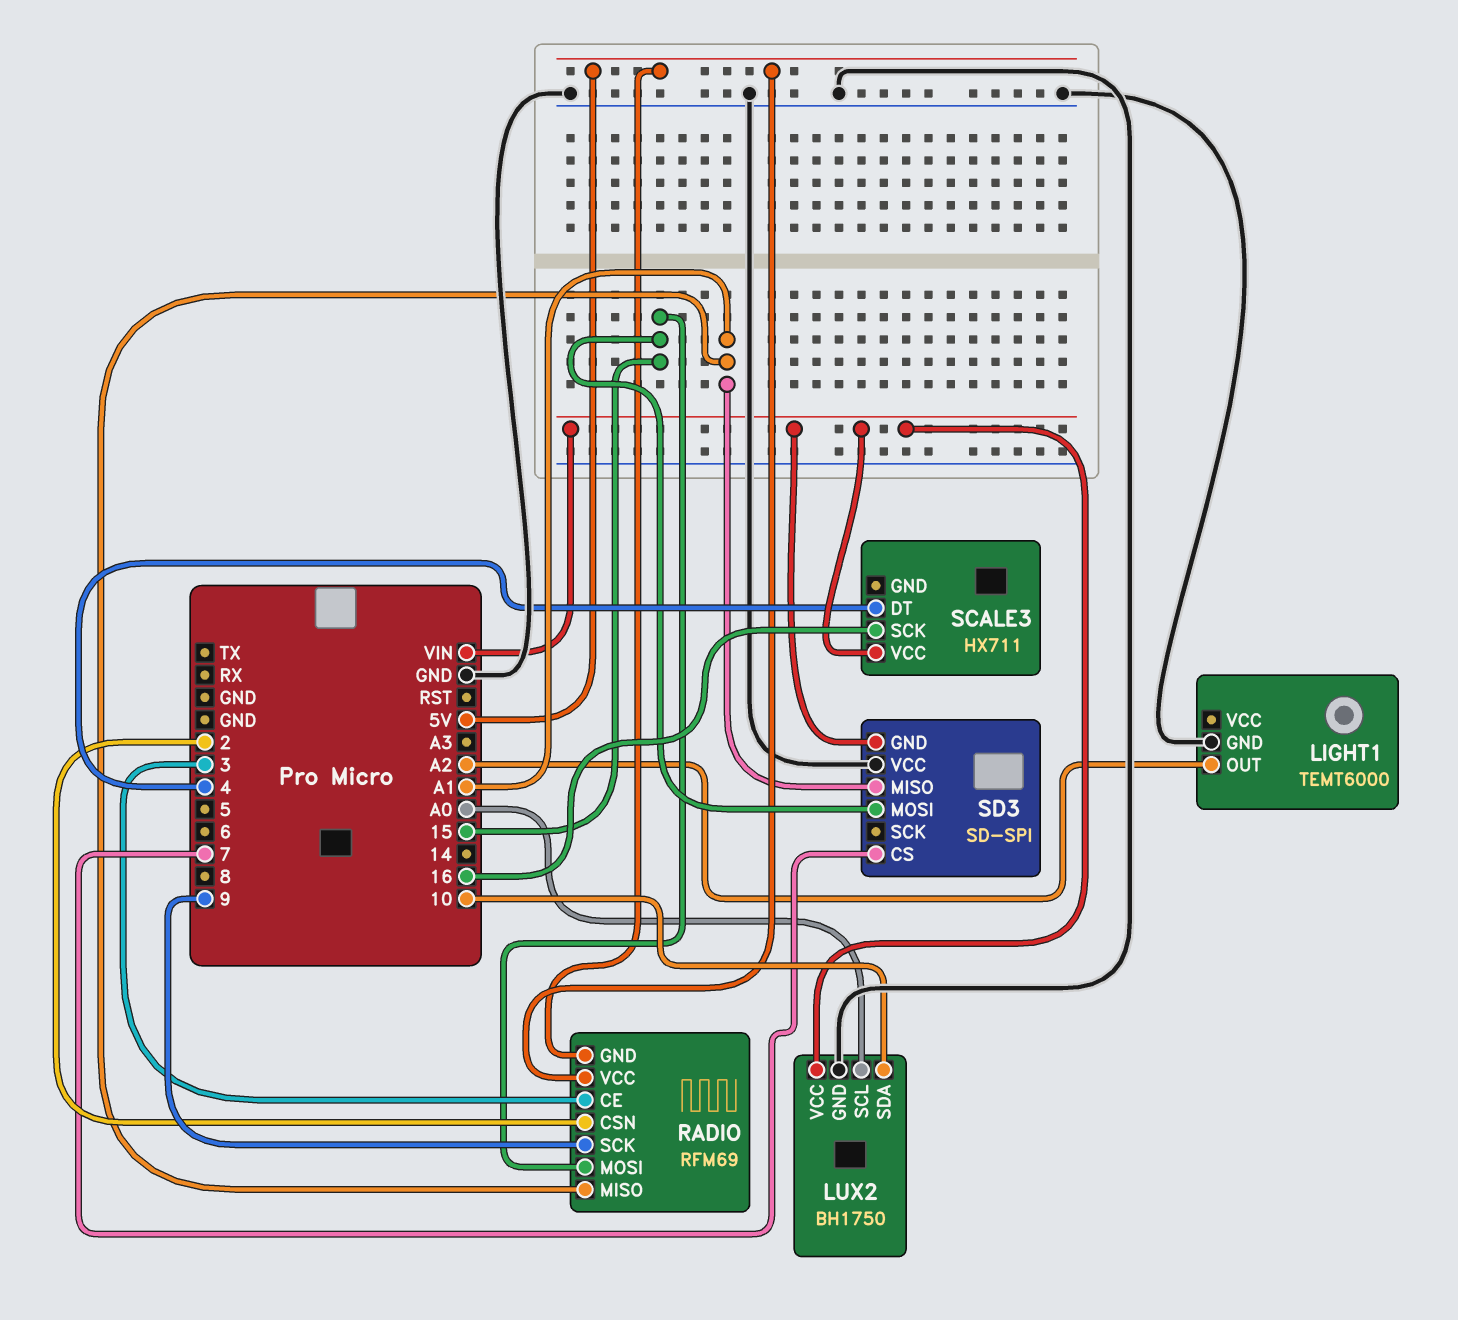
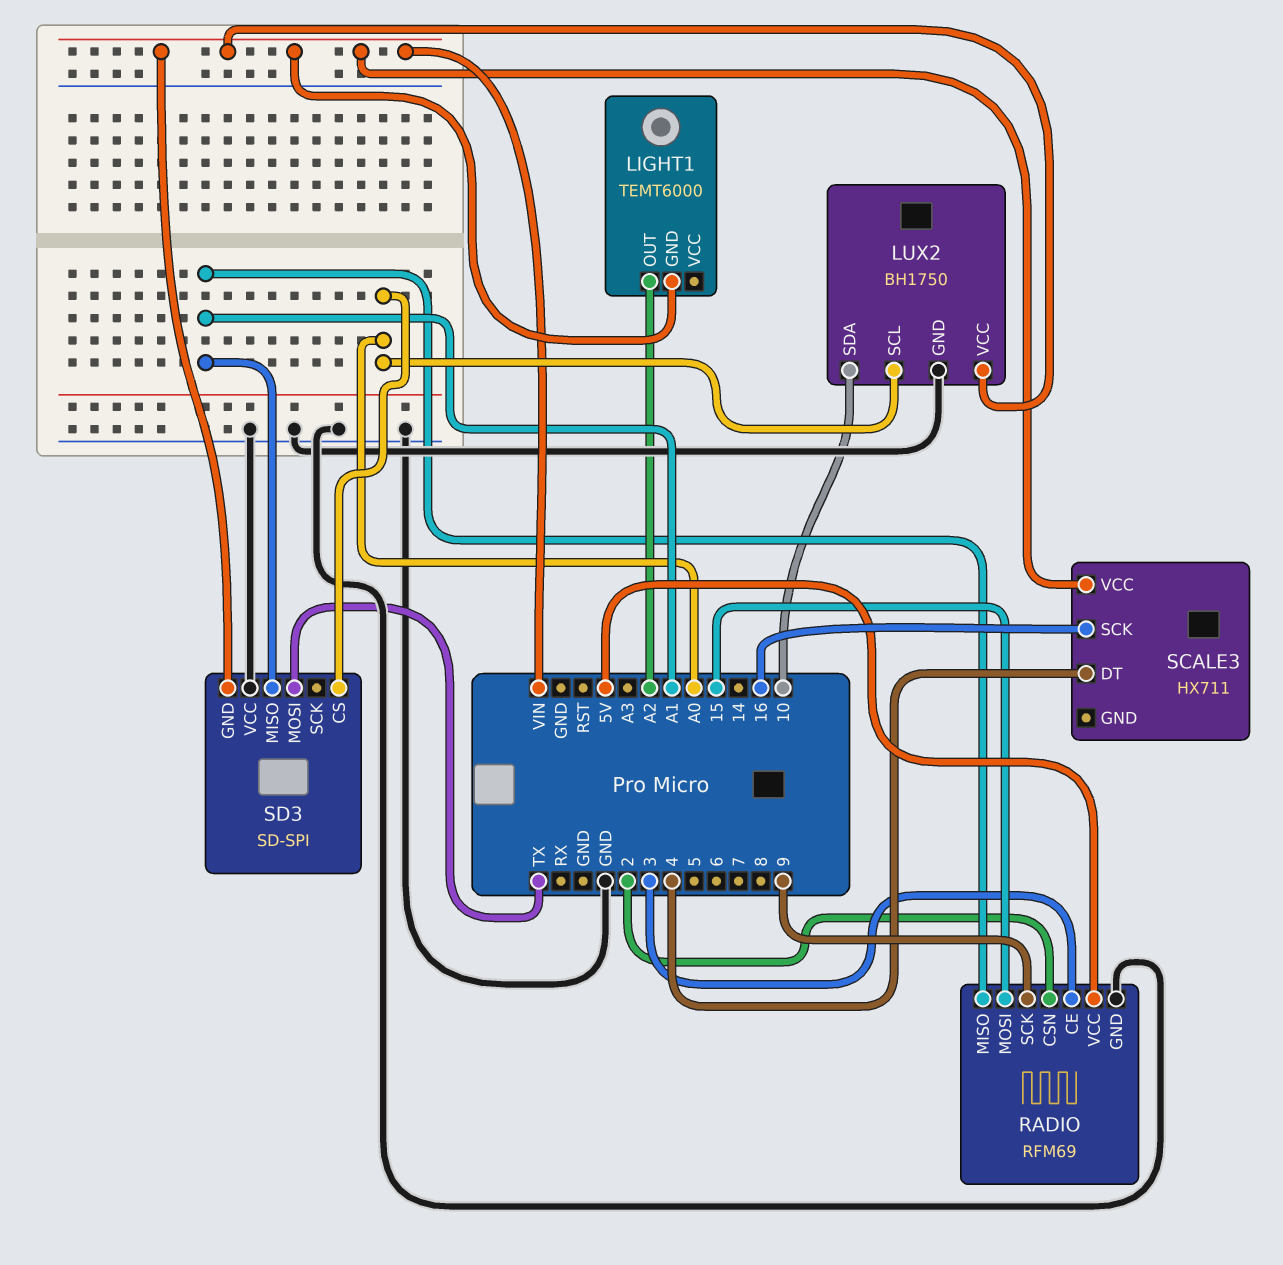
LIGHT1 pin GND: GND -> VIN
RADIO pin GND: 5V -> GND
SD3 pin CS: 7 -> A0
SD3 pin MOSI: 15 -> TX

